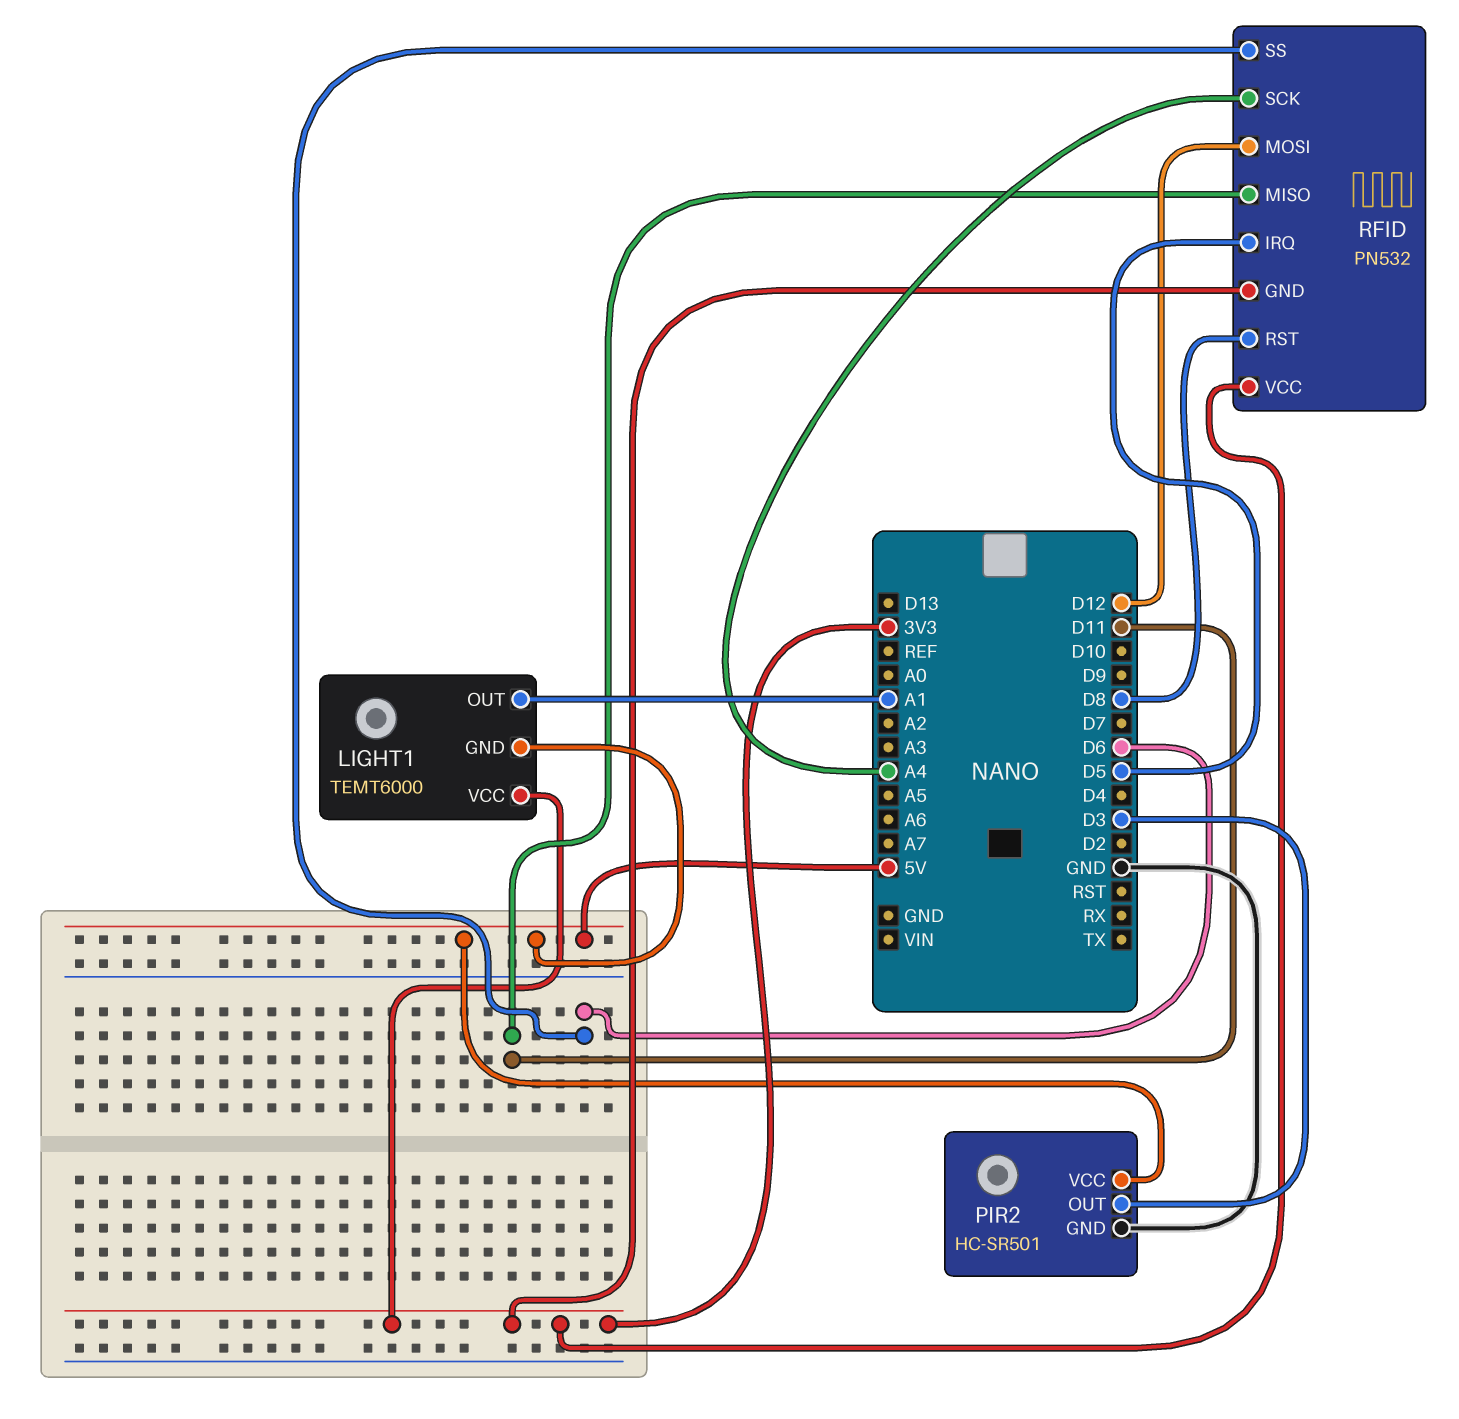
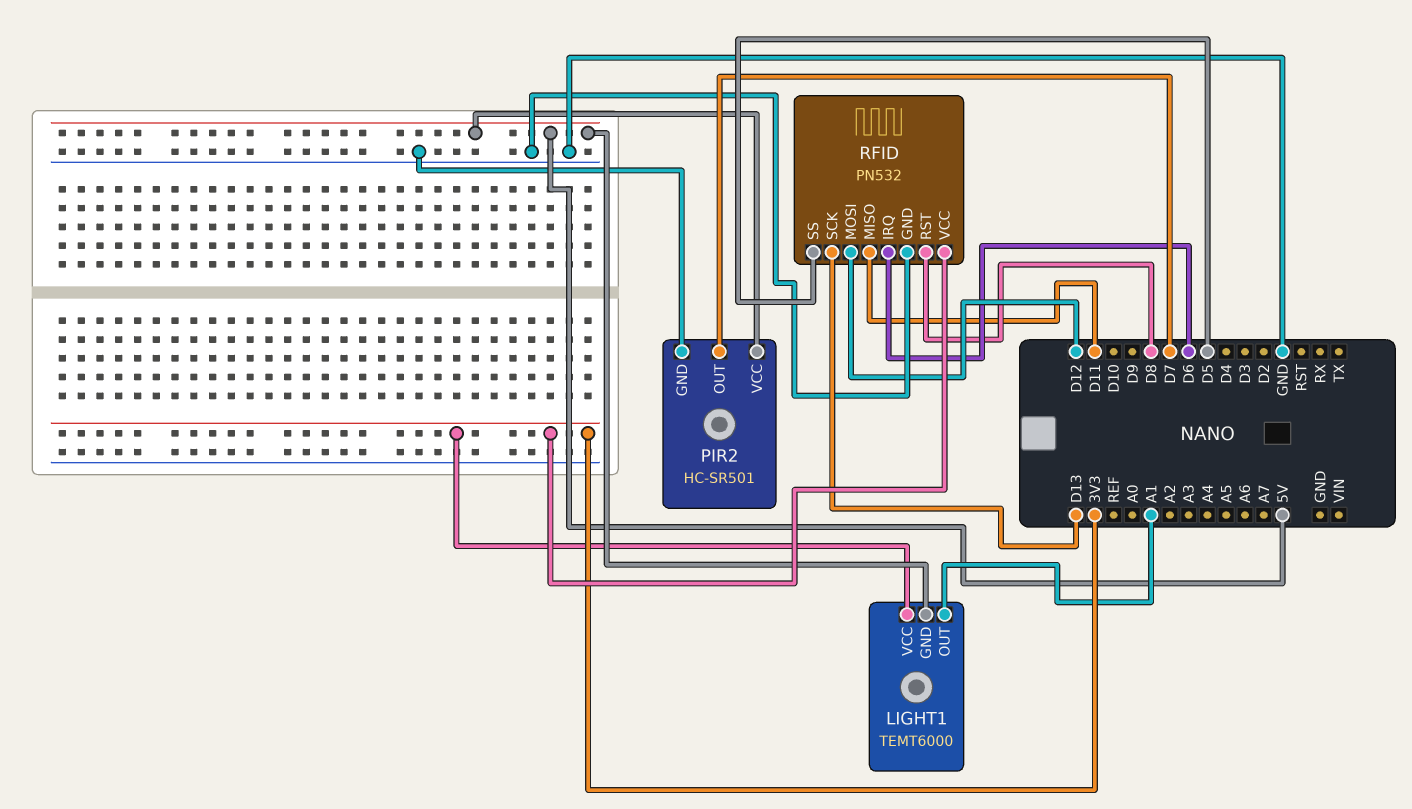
PIR2 pin OUT: D3 -> D7
RFID pin GND: 3V3 -> GND
RFID pin IRQ: D5 -> D6
RFID pin SCK: A4 -> D13
RFID pin SS: D6 -> D5

